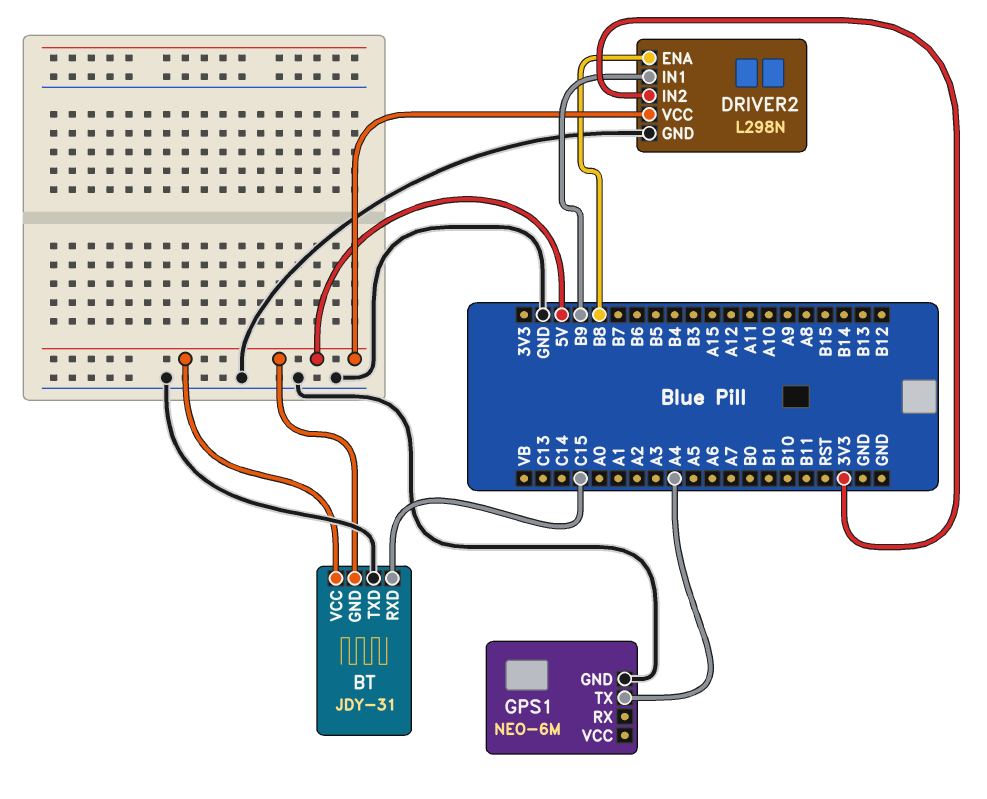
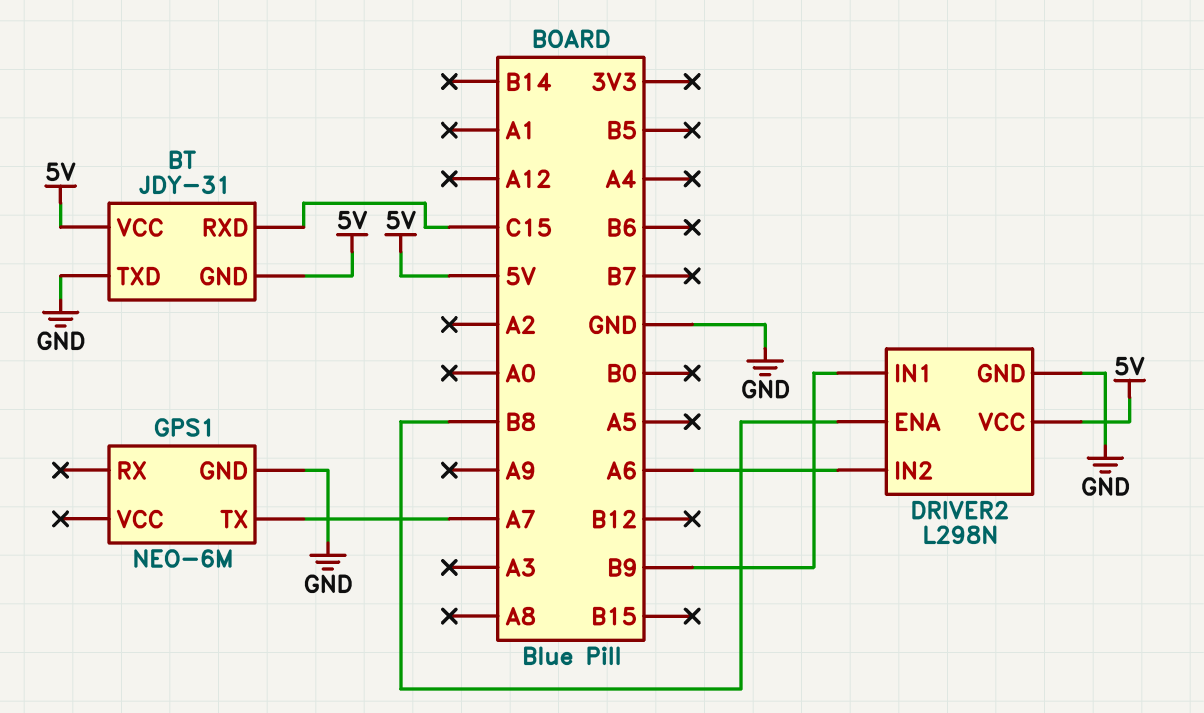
DRIVER2 pin IN2: 3V3 -> A6
GPS1 pin TX: A4 -> A7

